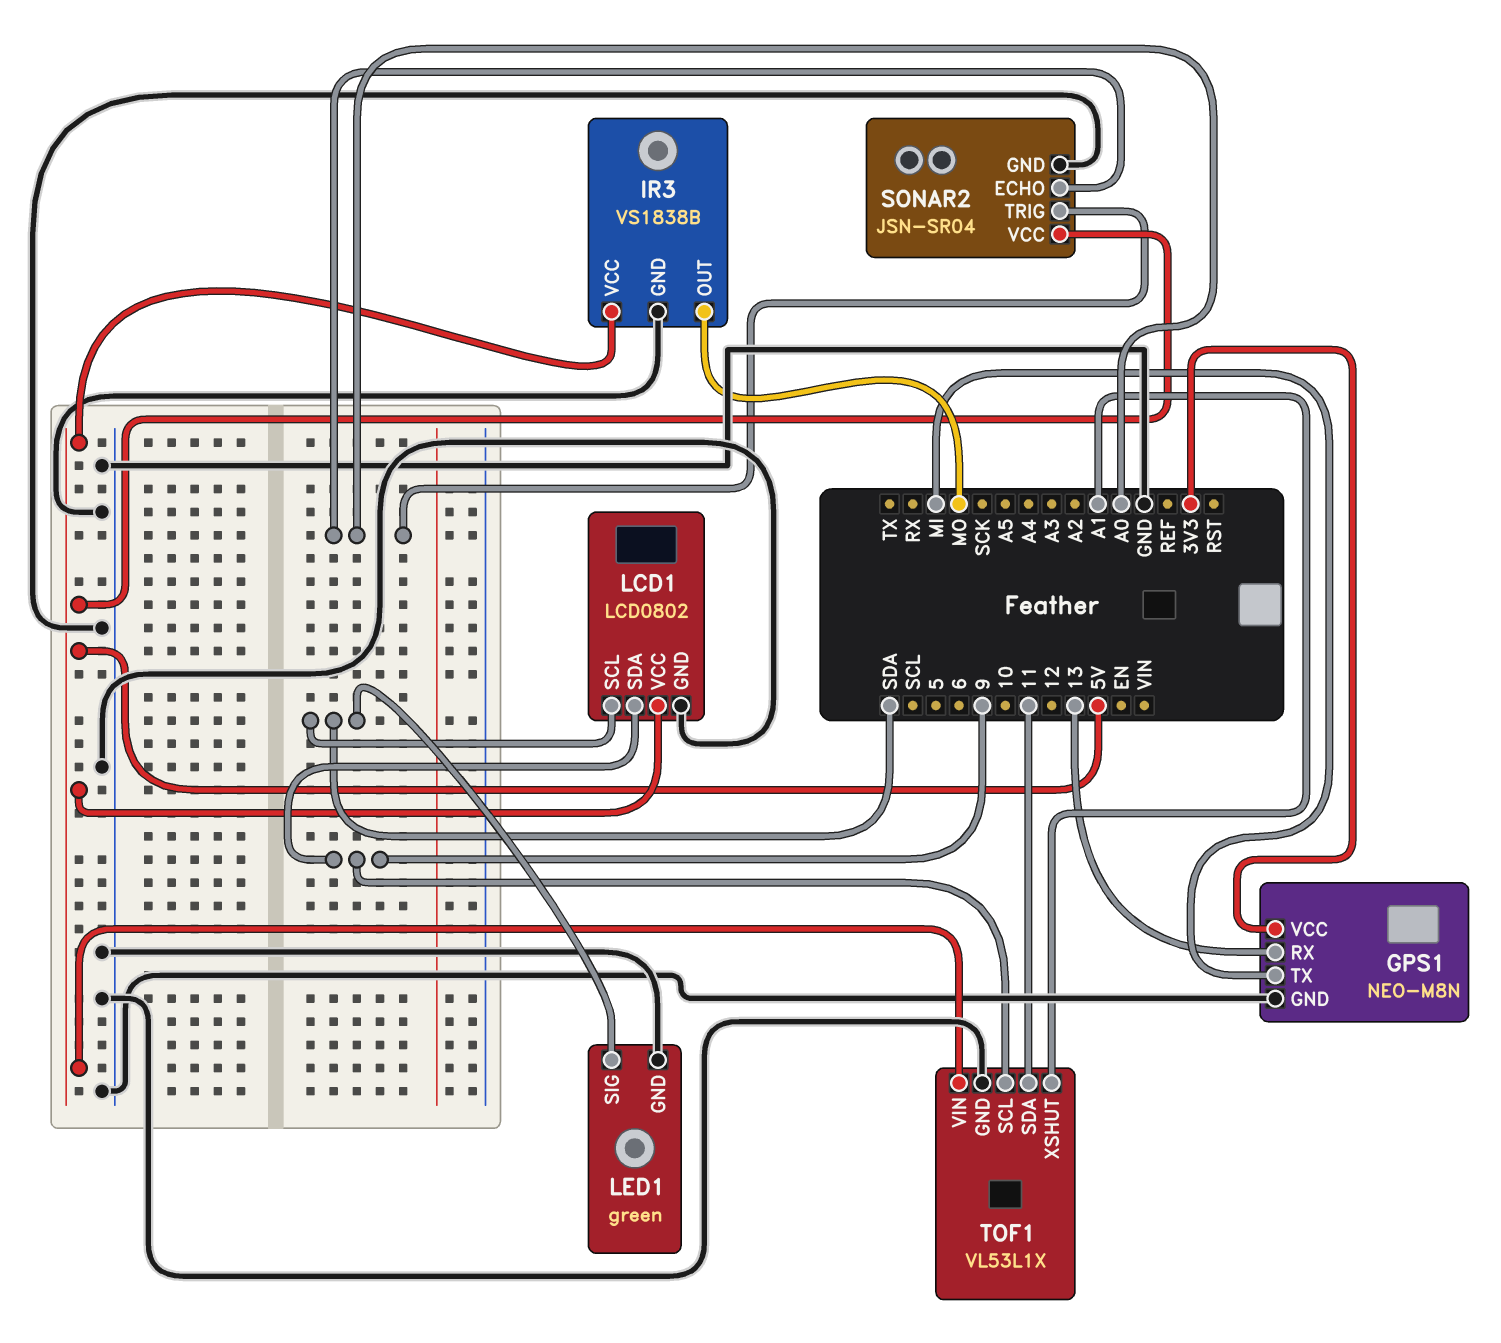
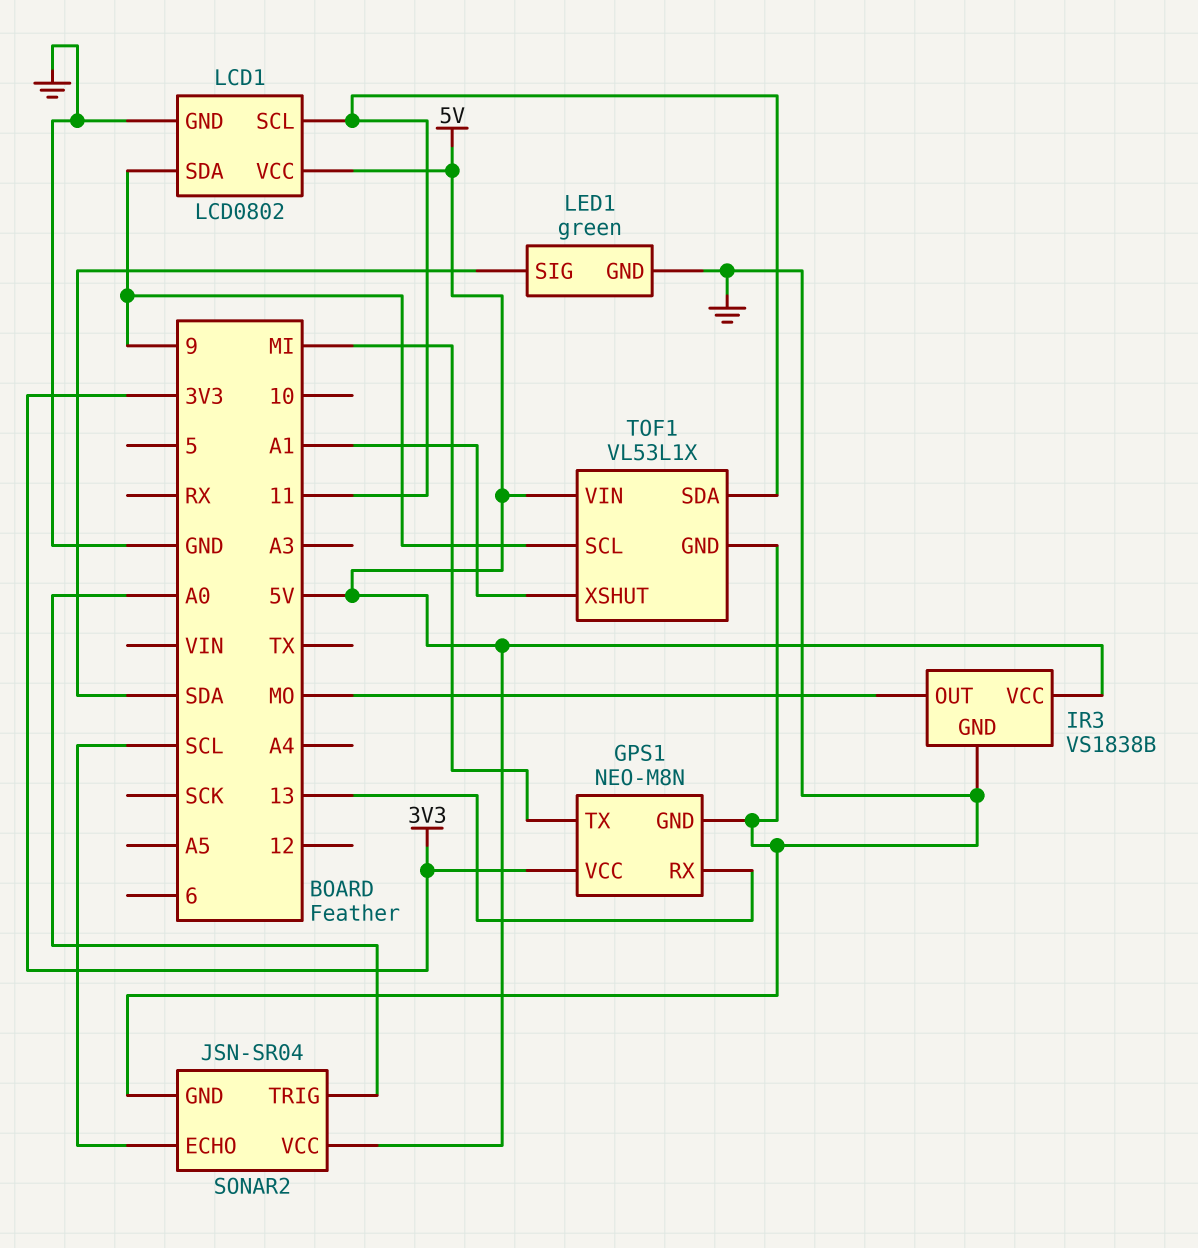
LCD1 pin SCL: SDA -> 11
SONAR2 pin ECHO: A0 -> SCL

